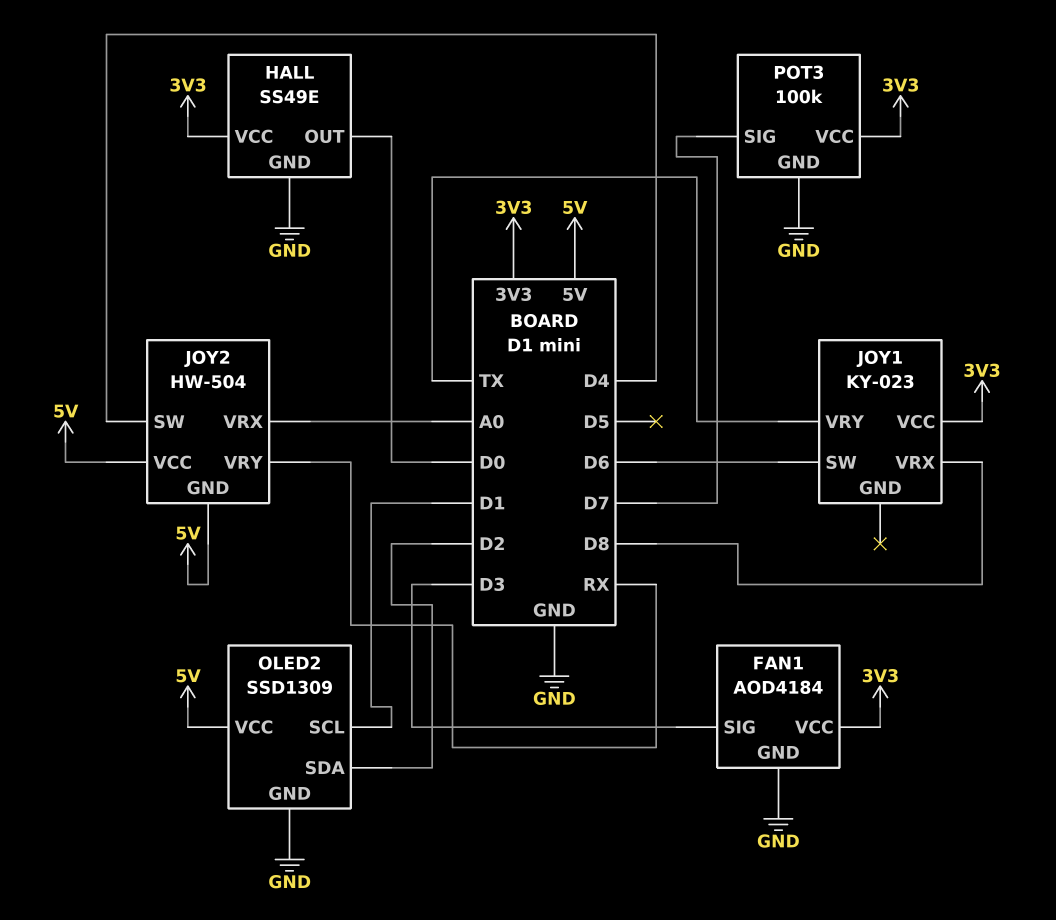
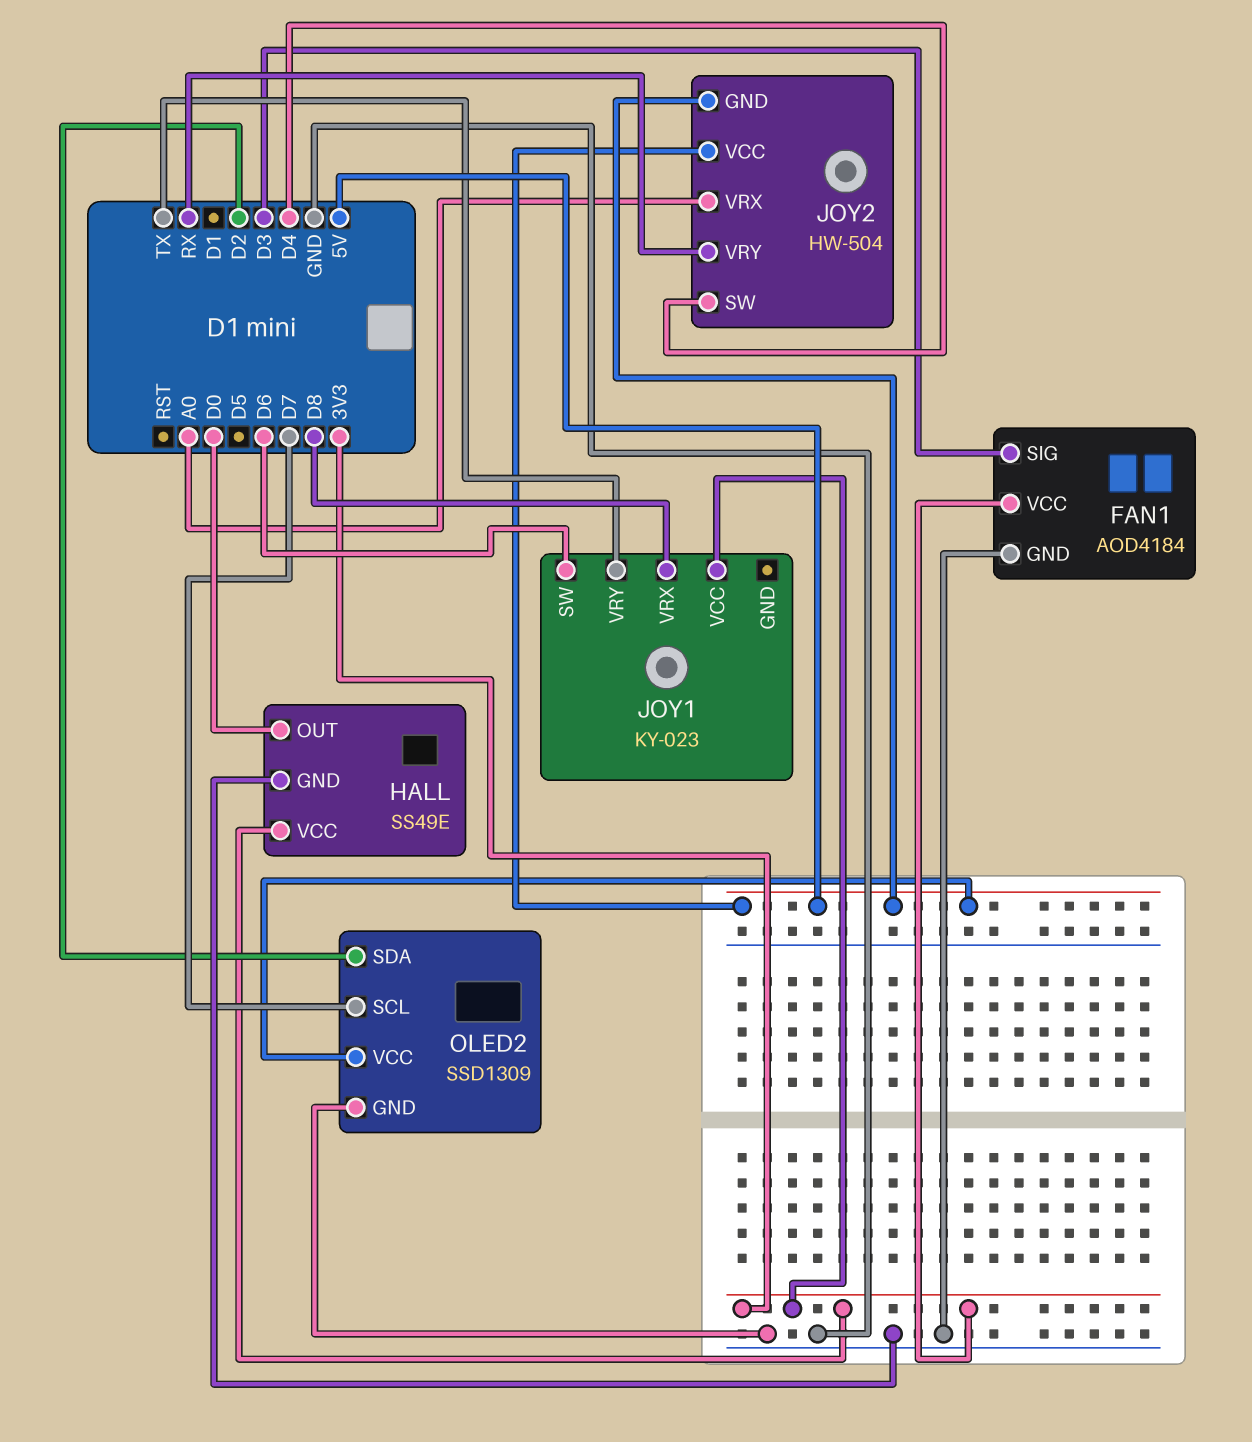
OLED2 pin SCL: D1 -> D7
POT3: 100k -> none
POT3 pin GND: GND -> none
POT3 pin SIG: D7 -> none
POT3 pin VCC: 3V3 -> none

